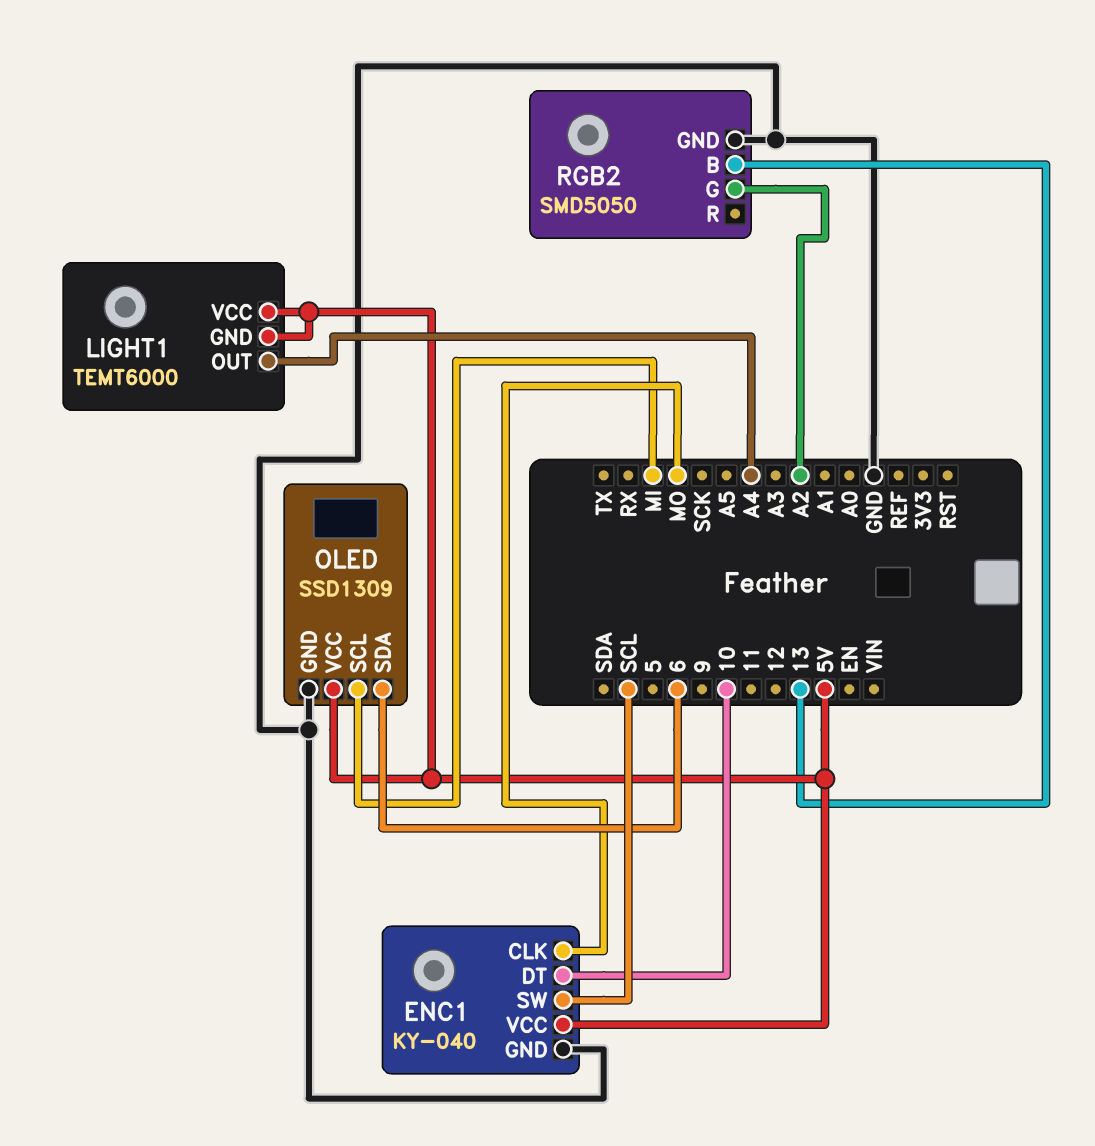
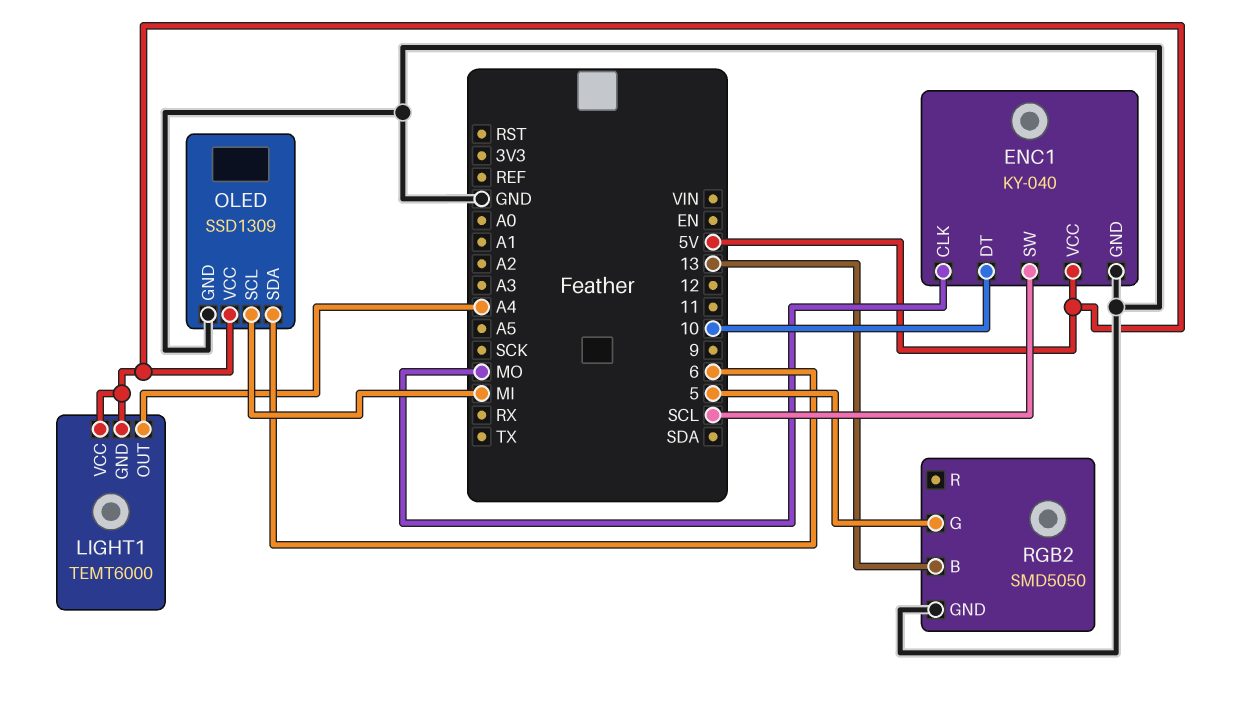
RGB2 pin G: A2 -> 5

